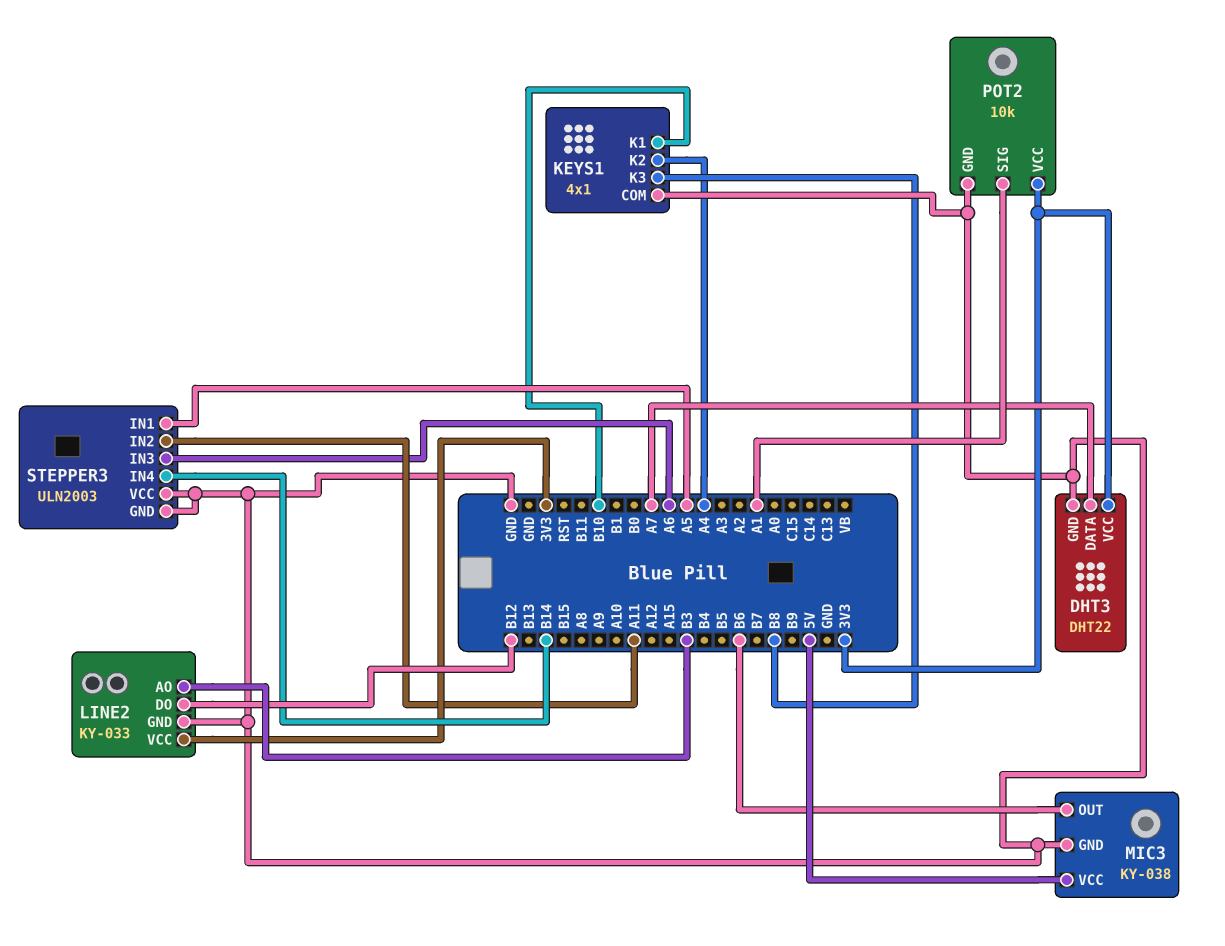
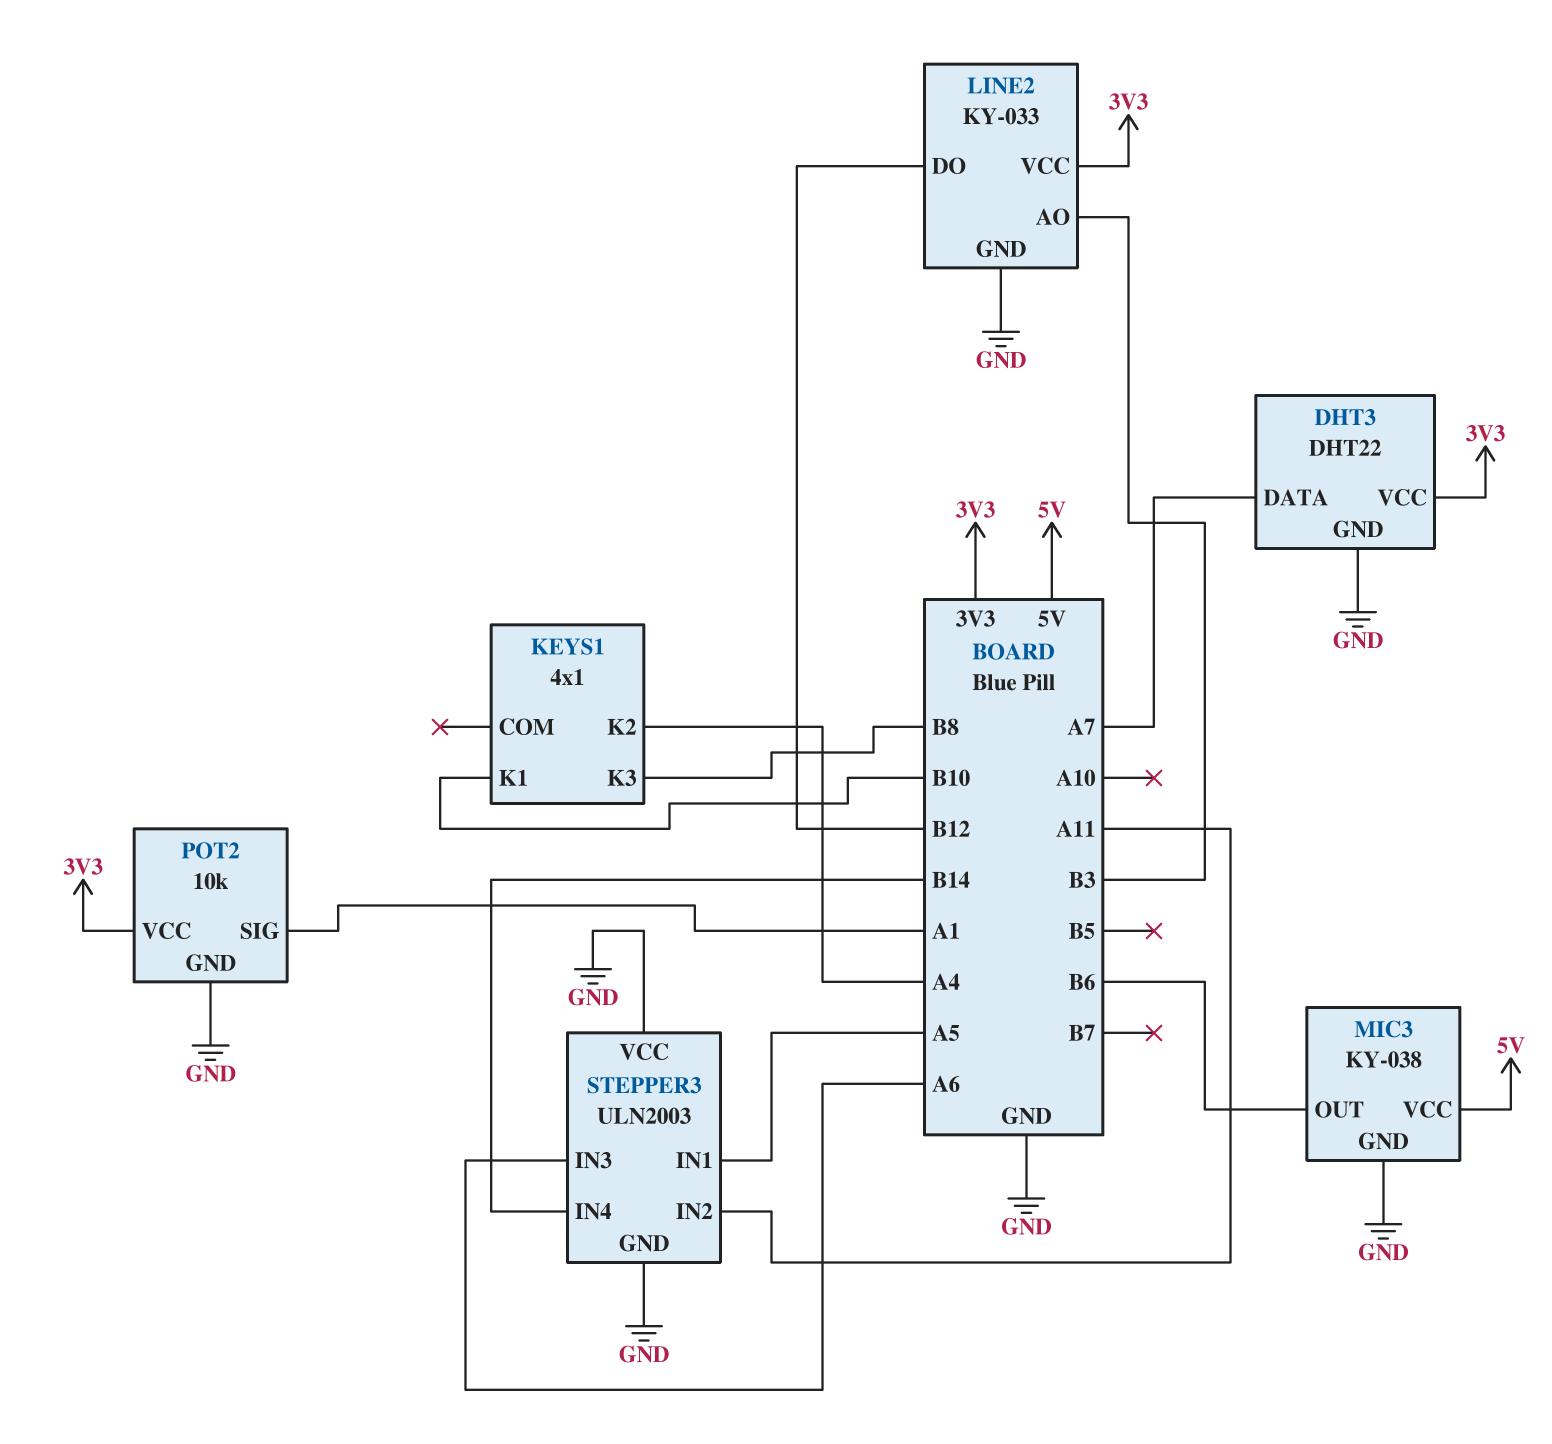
KEYS1 pin COM: GND -> none

